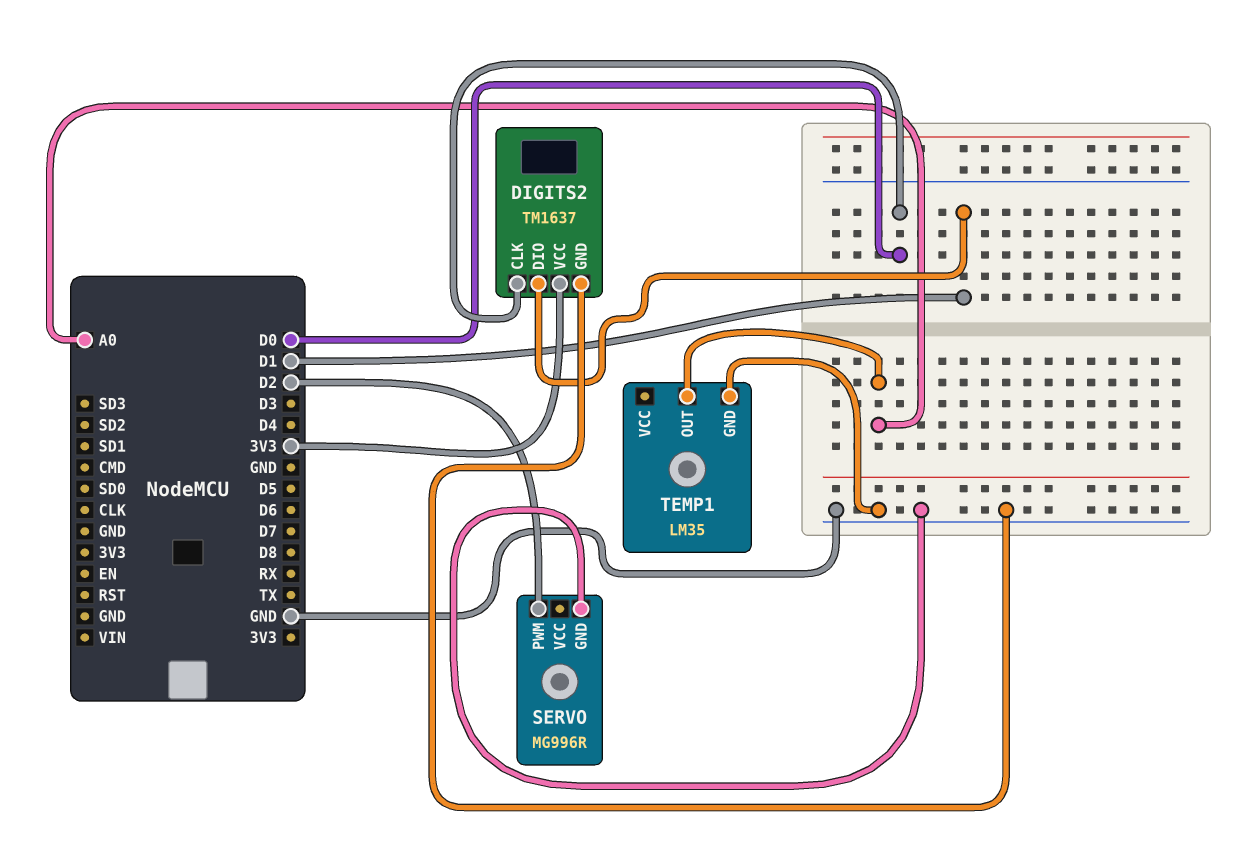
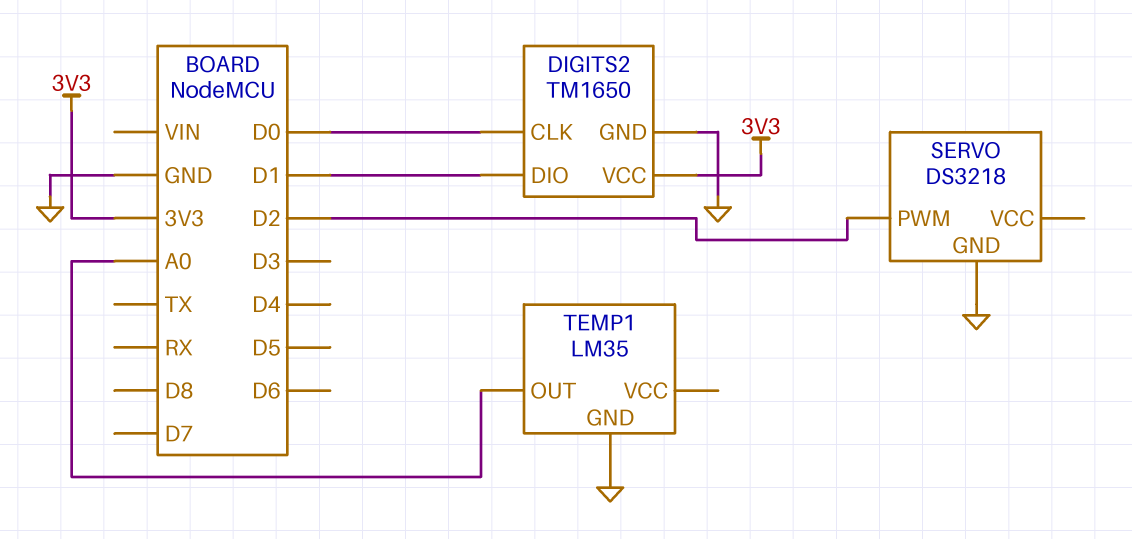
DIGITS2: TM1637 -> TM1650
SERVO: MG996R -> DS3218

